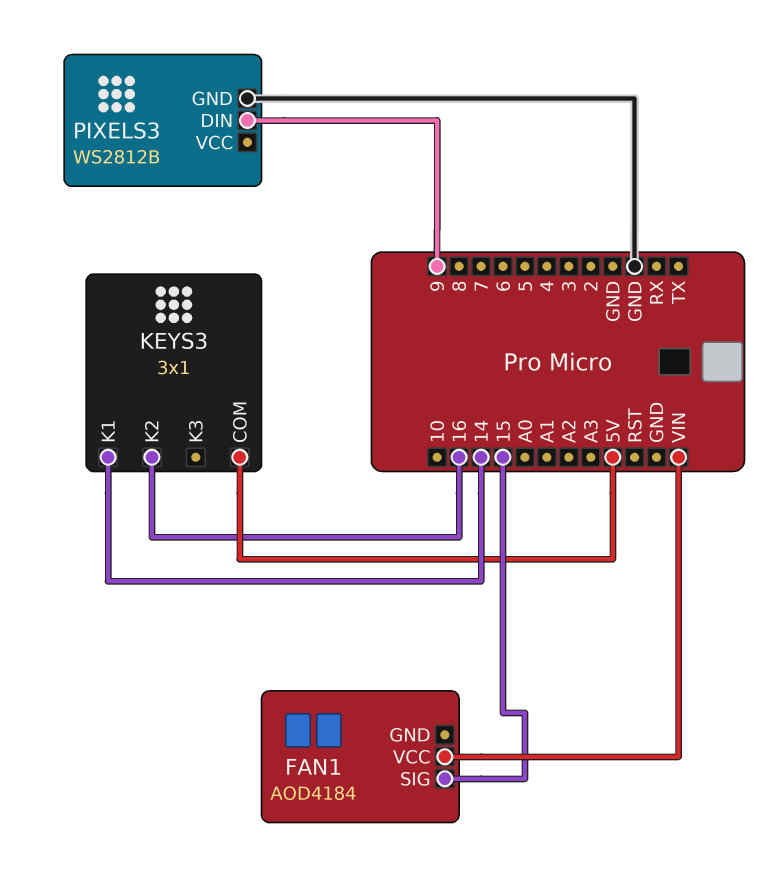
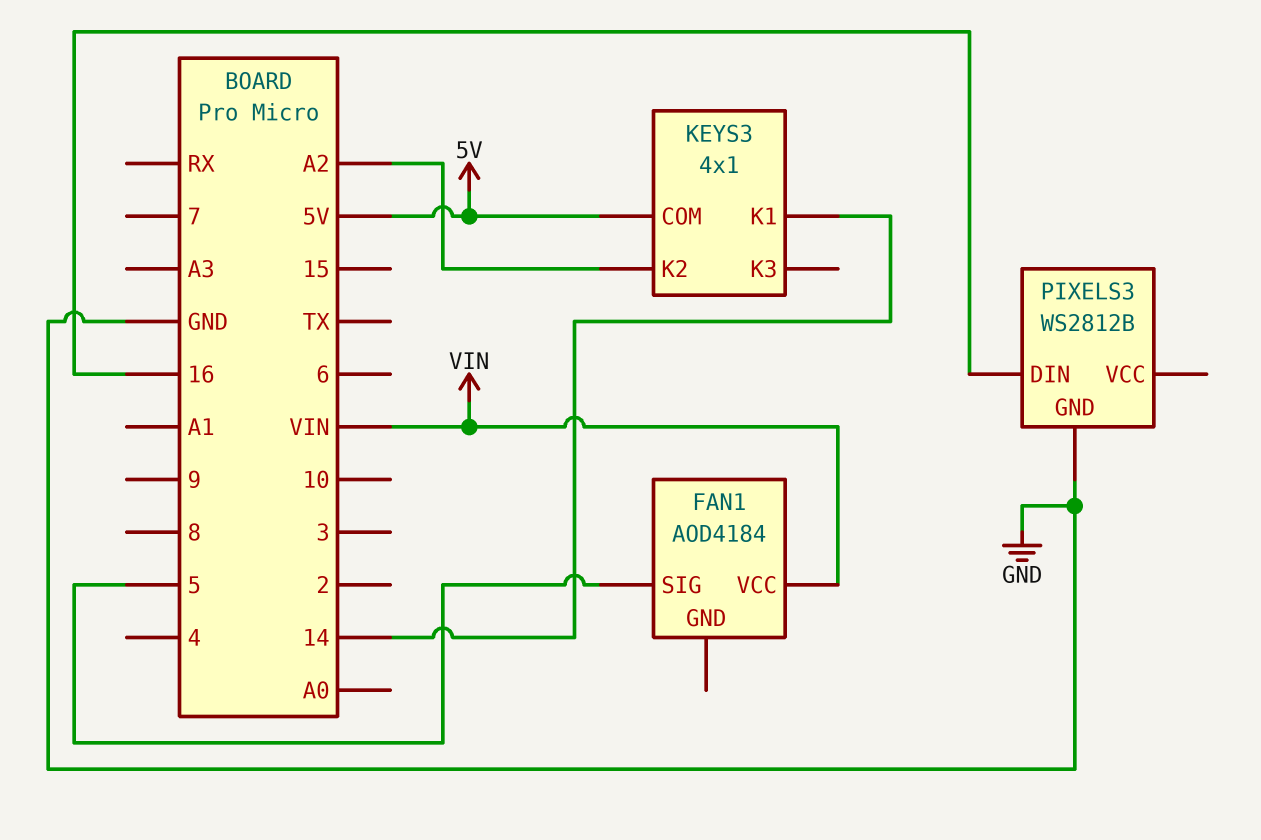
FAN1 pin SIG: 15 -> 5
KEYS3: 3x1 -> 4x1
KEYS3 pin K2: 16 -> A2
PIXELS3 pin DIN: 9 -> 16

